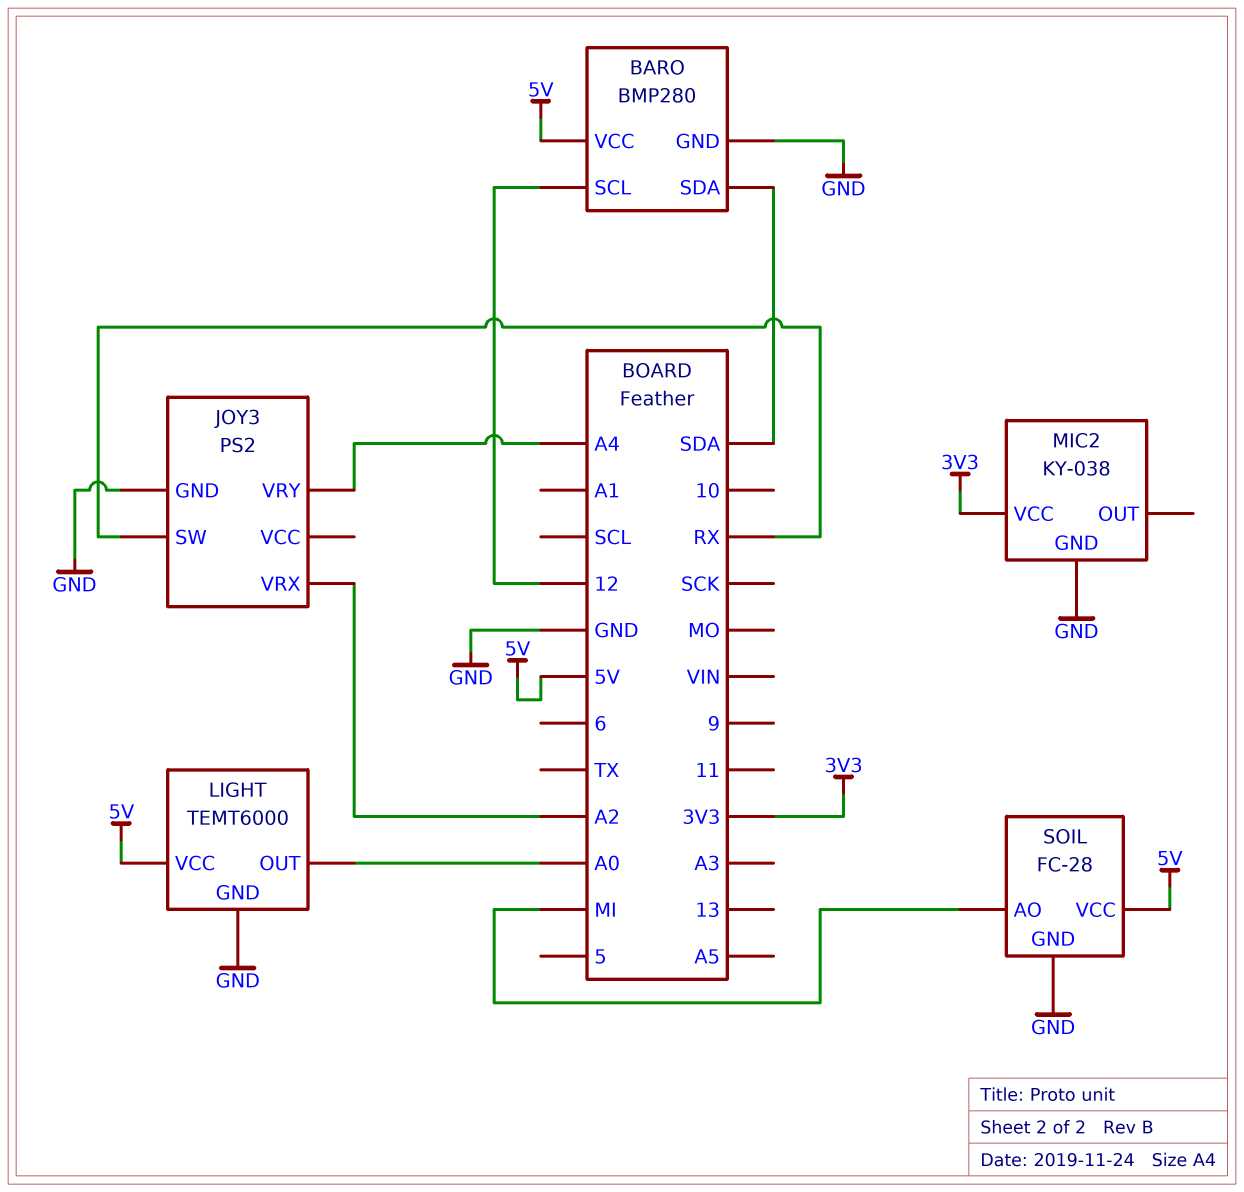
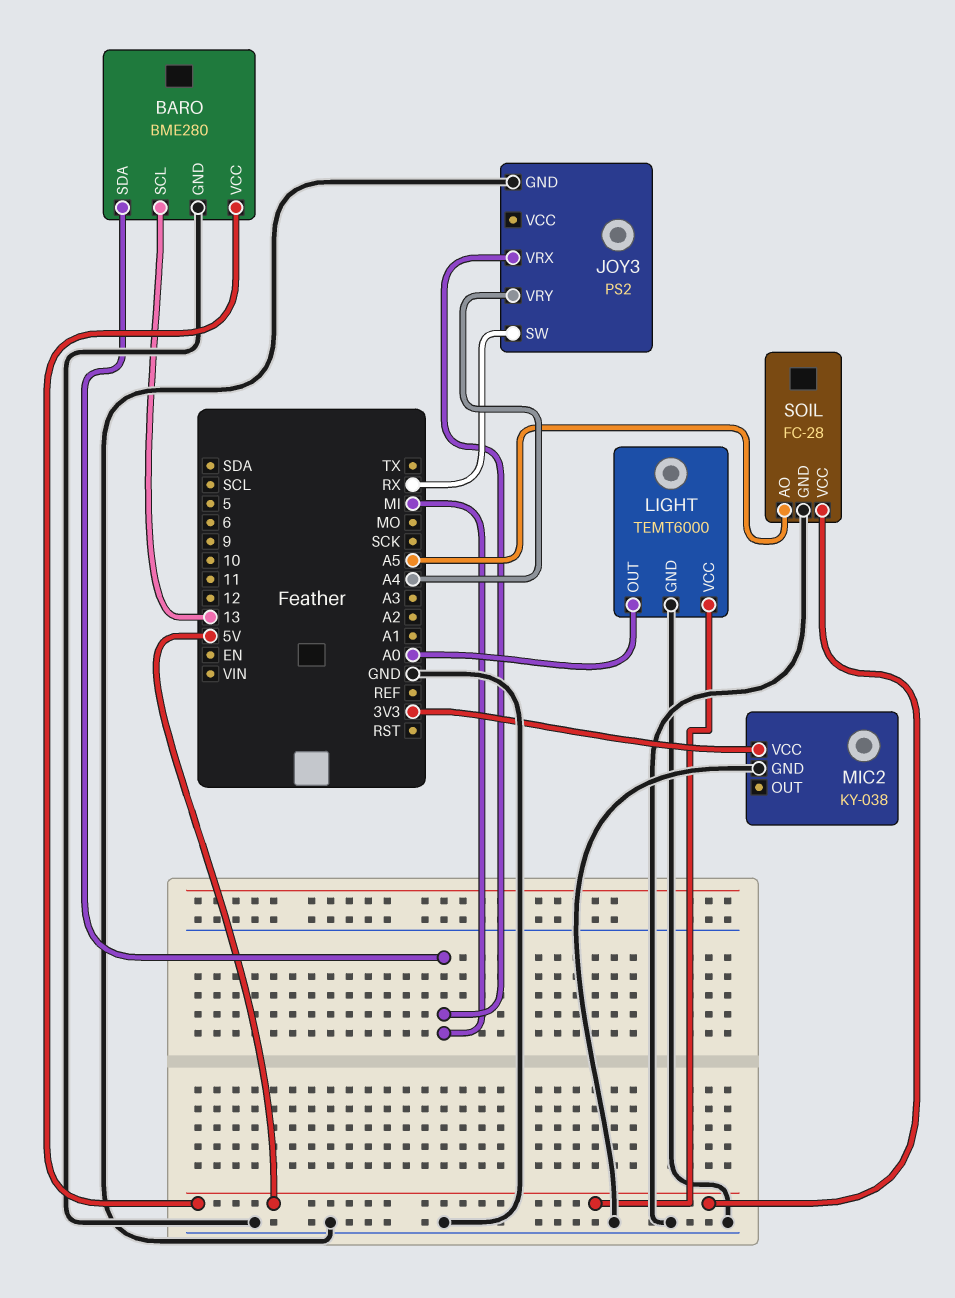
BARO: BMP280 -> BME280
BARO pin SCL: 12 -> 13
BARO pin SDA: SDA -> MI
JOY3 pin VRX: A2 -> MI
SOIL pin AO: MI -> A5

